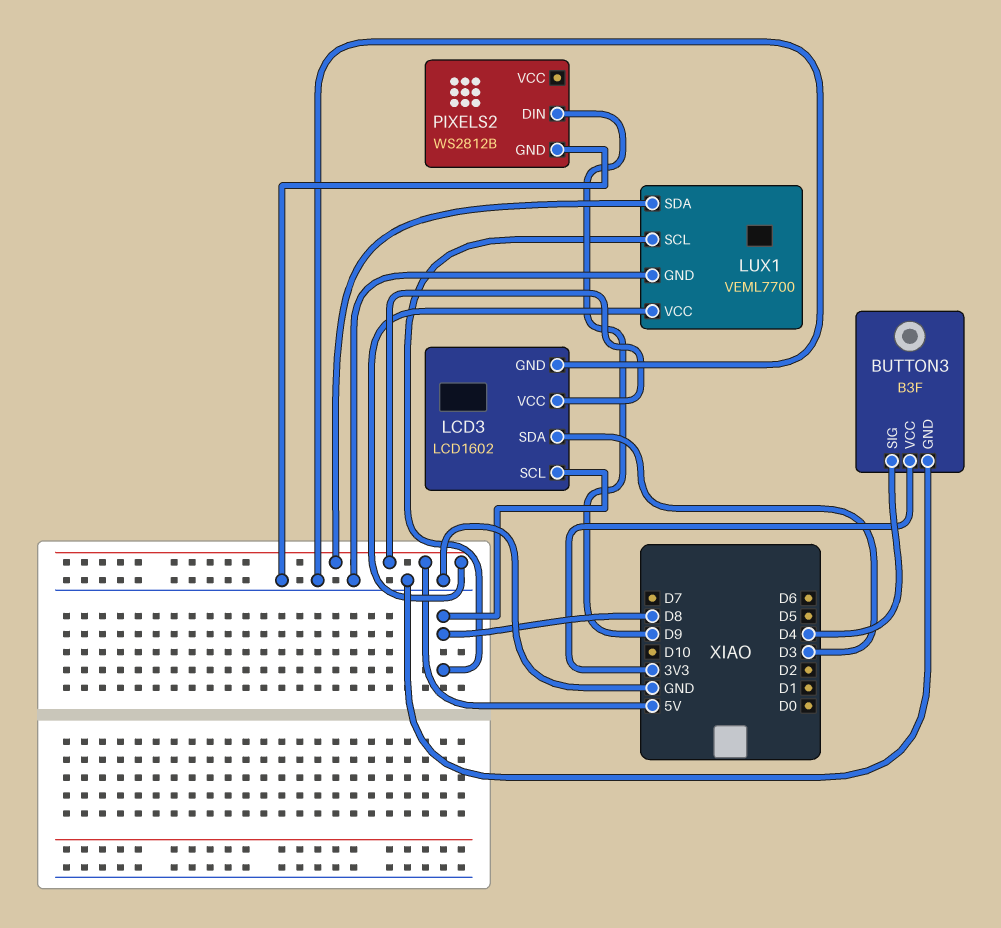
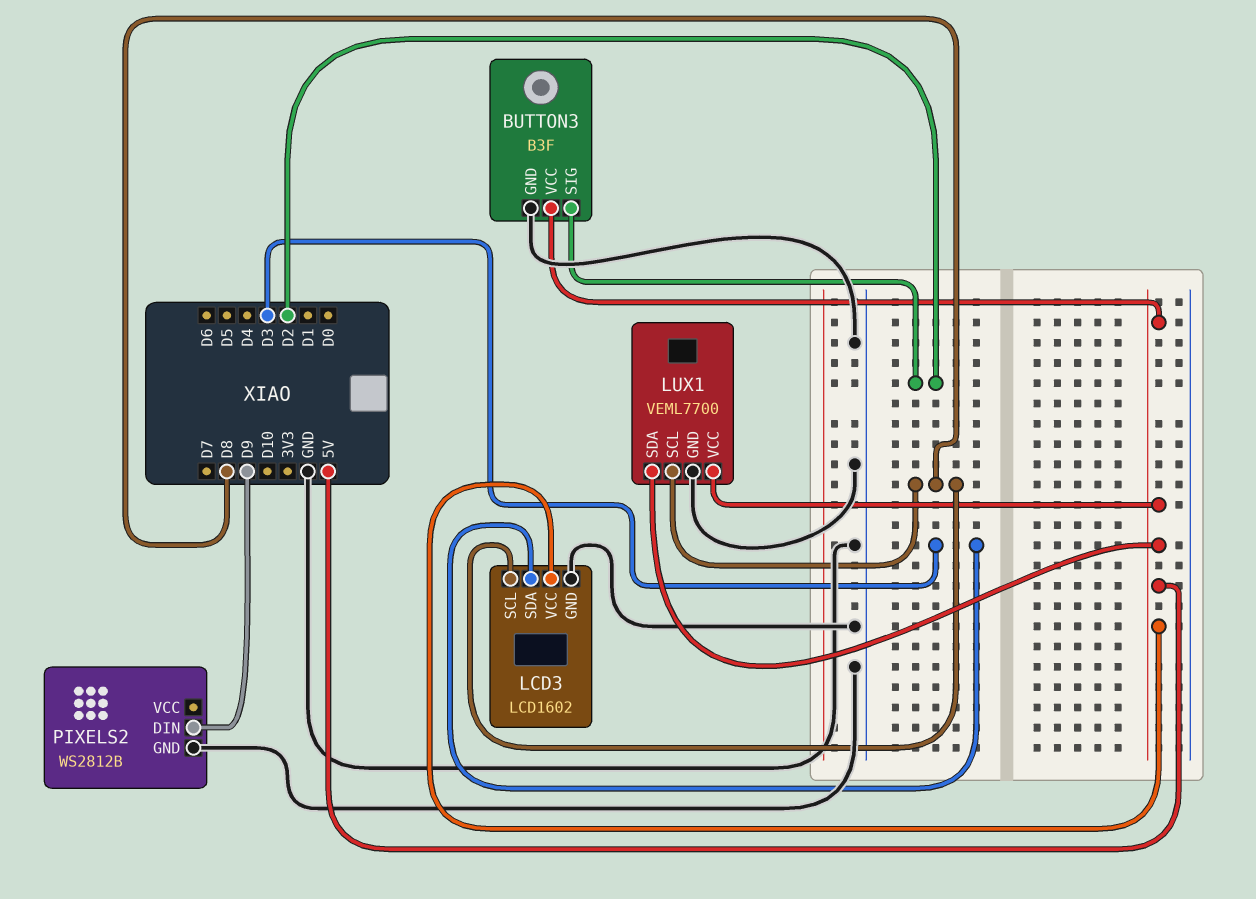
BUTTON3 pin SIG: D4 -> D2
BUTTON3 pin VCC: 3V3 -> 5V

